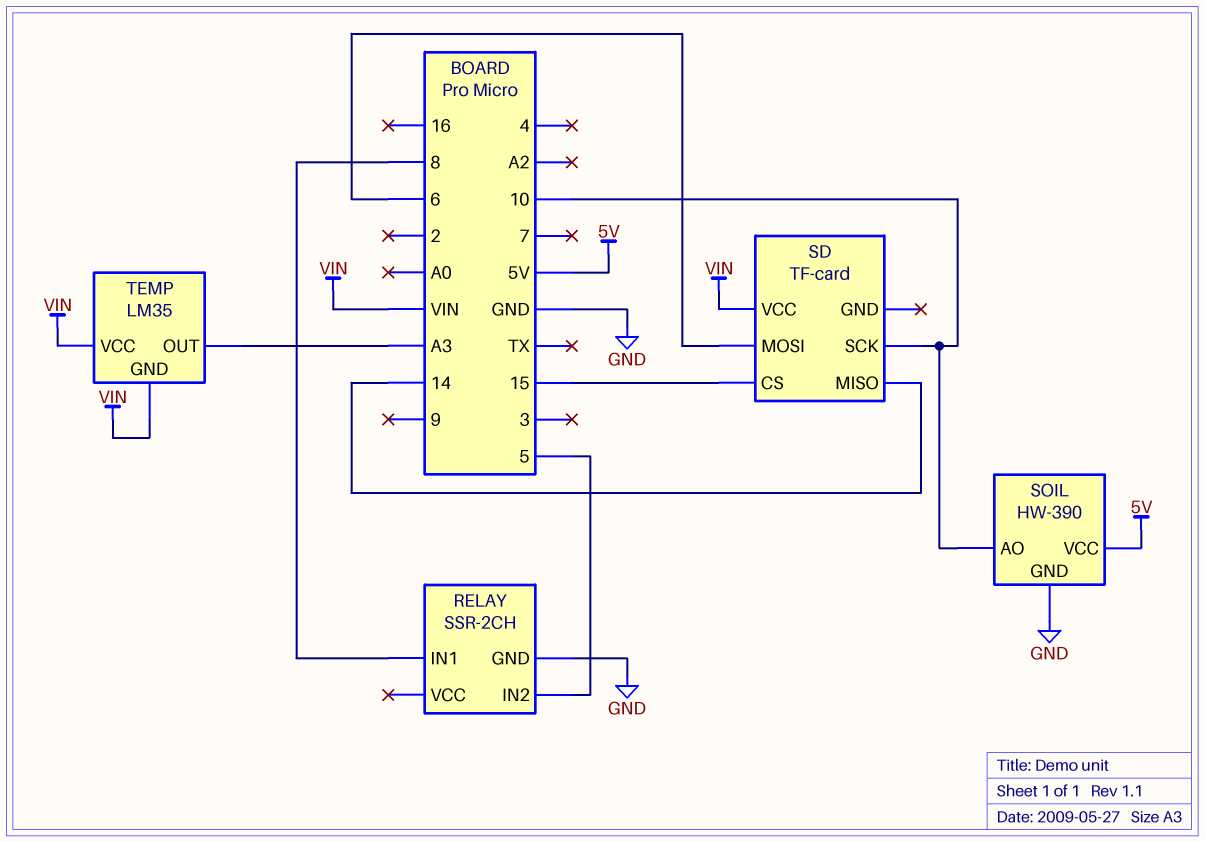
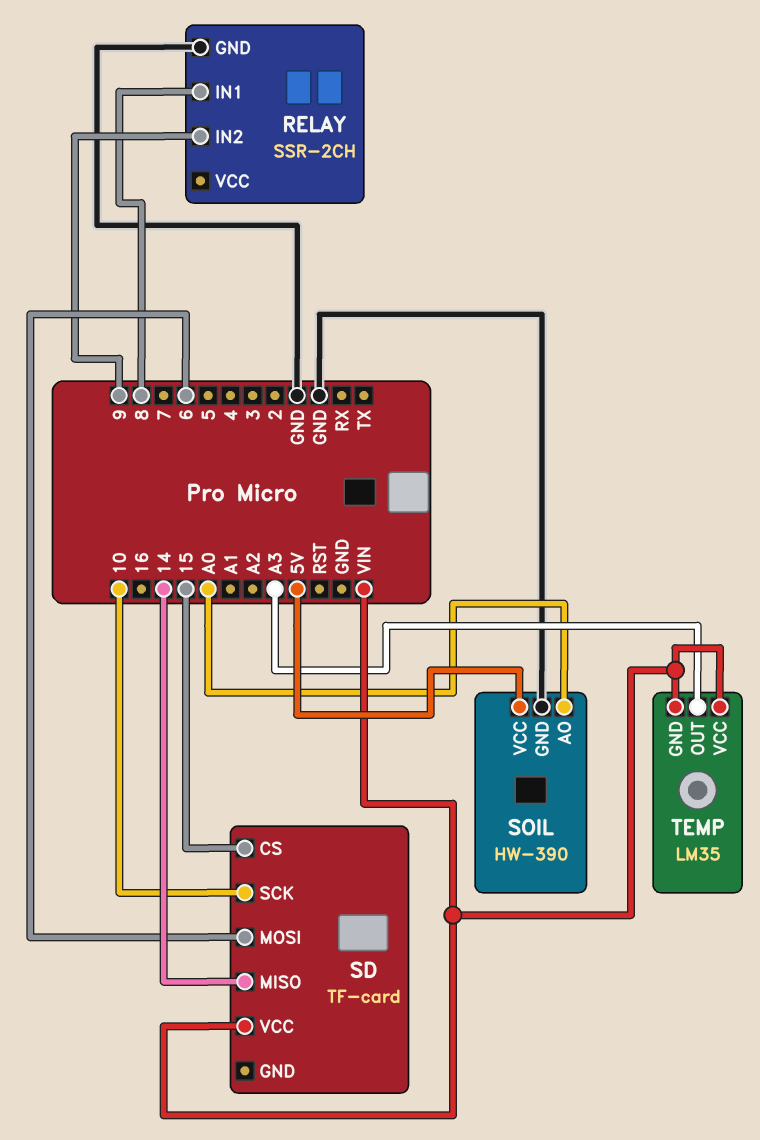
RELAY pin IN2: 5 -> 9
SOIL pin AO: 10 -> A0

